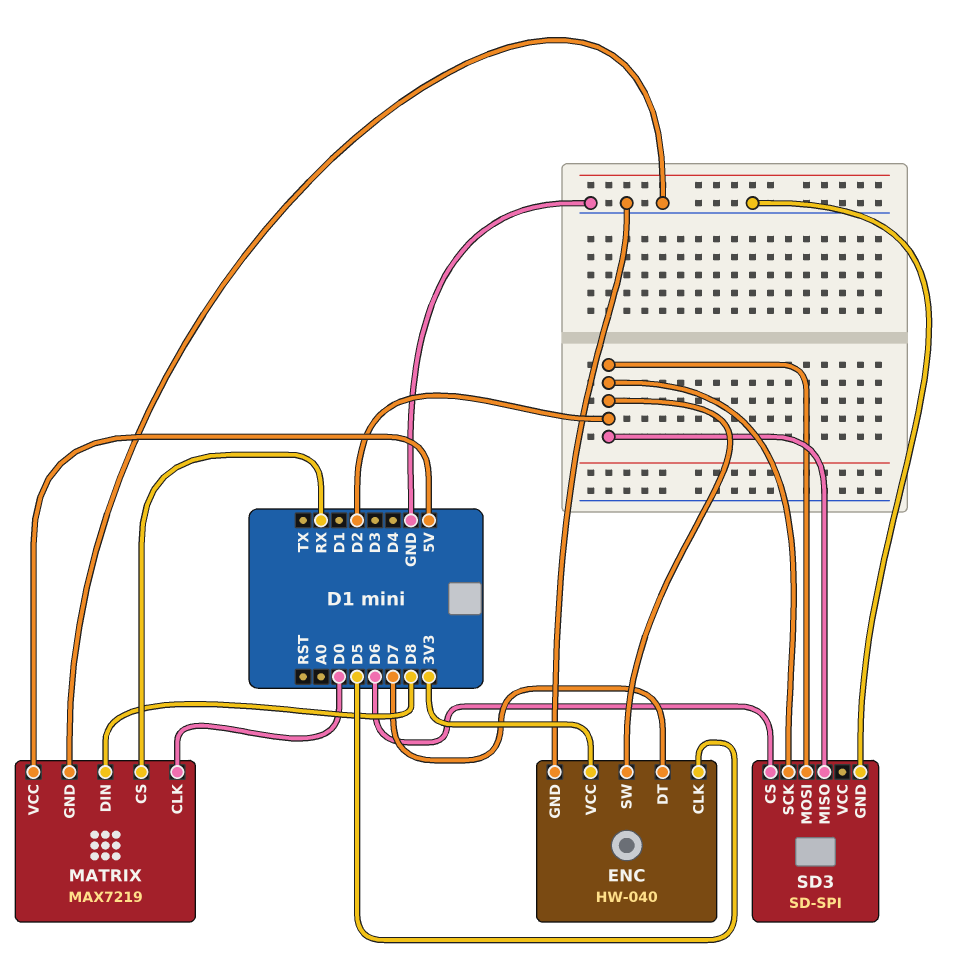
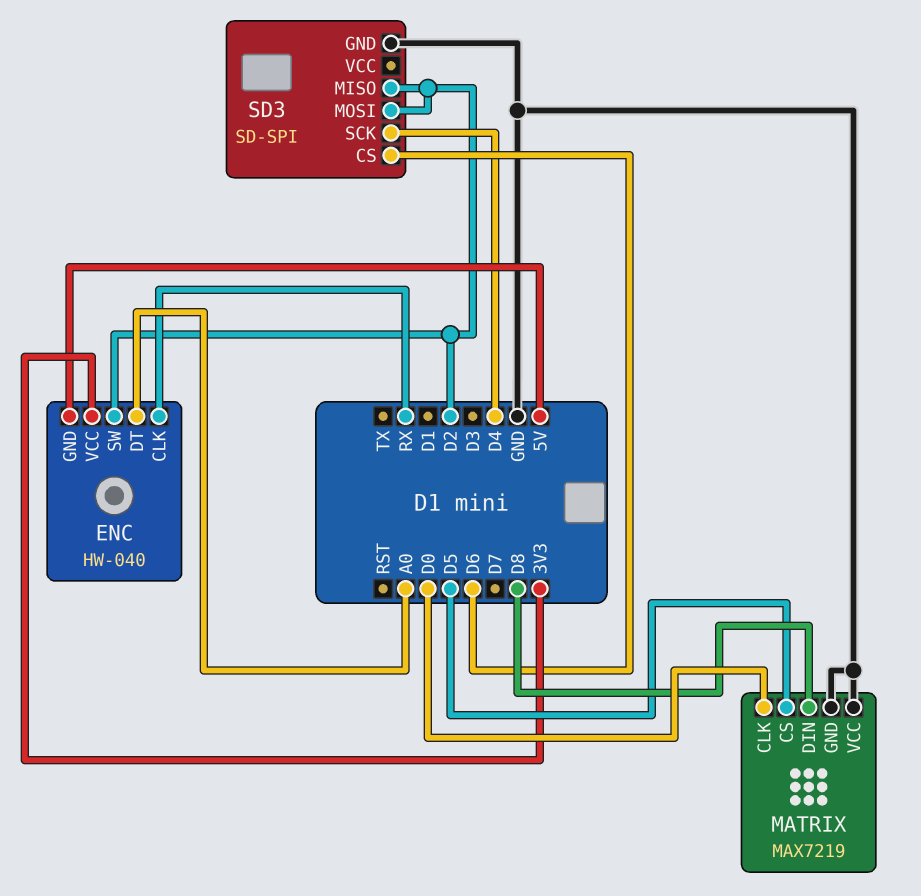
ENC pin CLK: D5 -> RX
ENC pin DT: D7 -> A0
ENC pin GND: GND -> 5V
MATRIX pin CS: RX -> D5
MATRIX pin VCC: 5V -> GND
SD3 pin SCK: D2 -> D4

